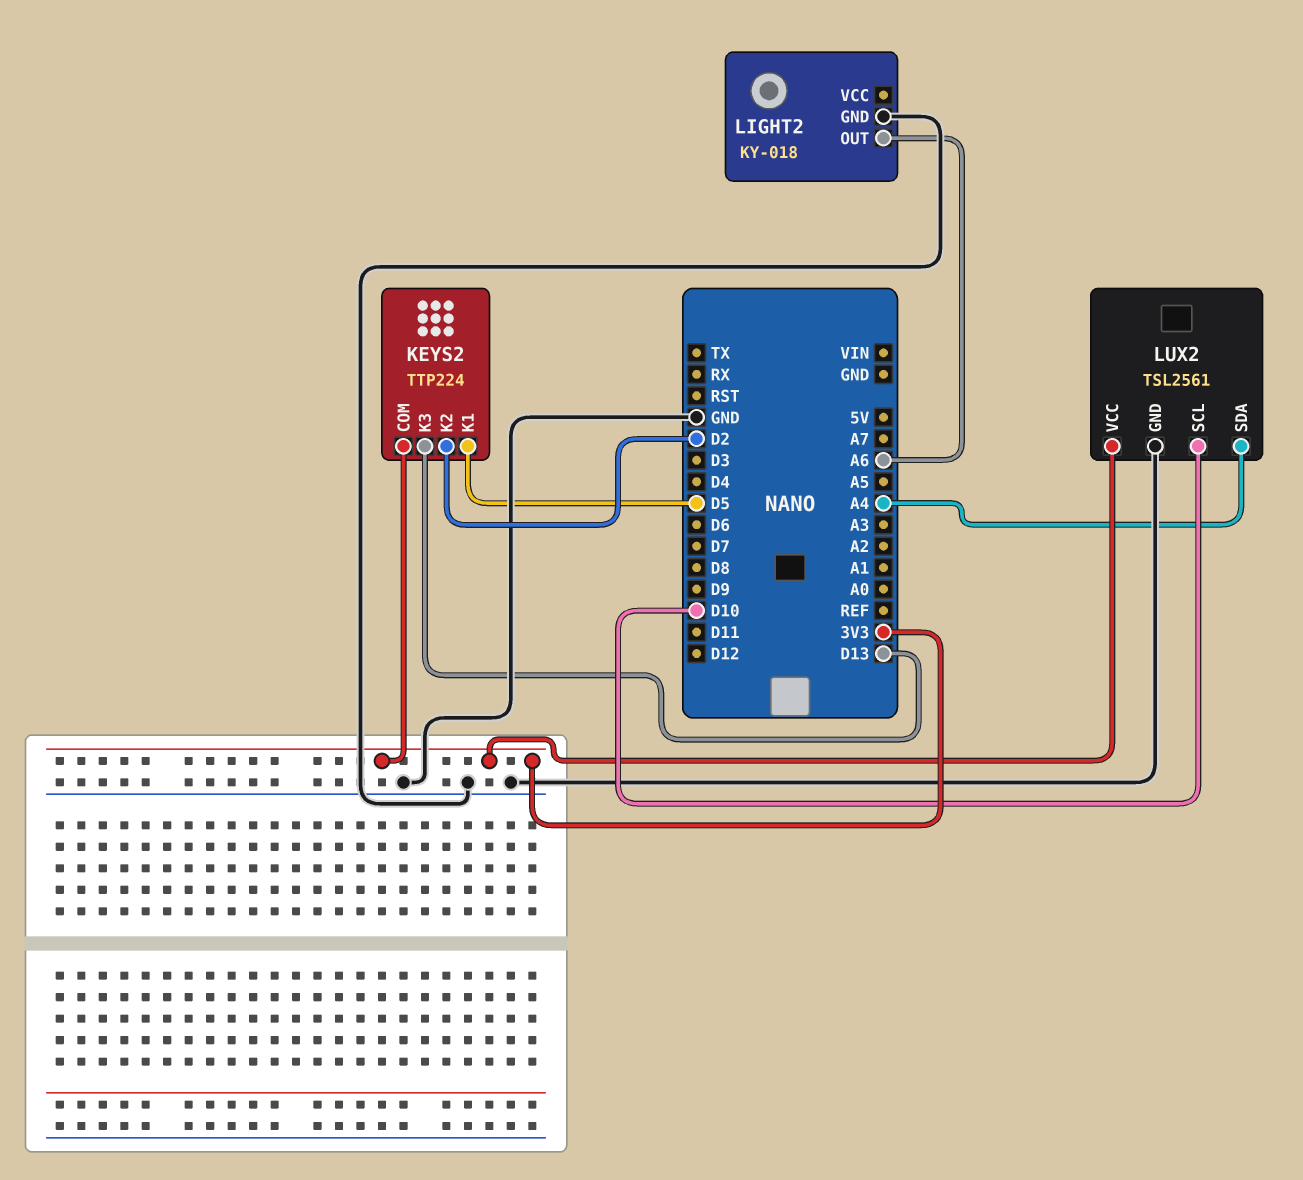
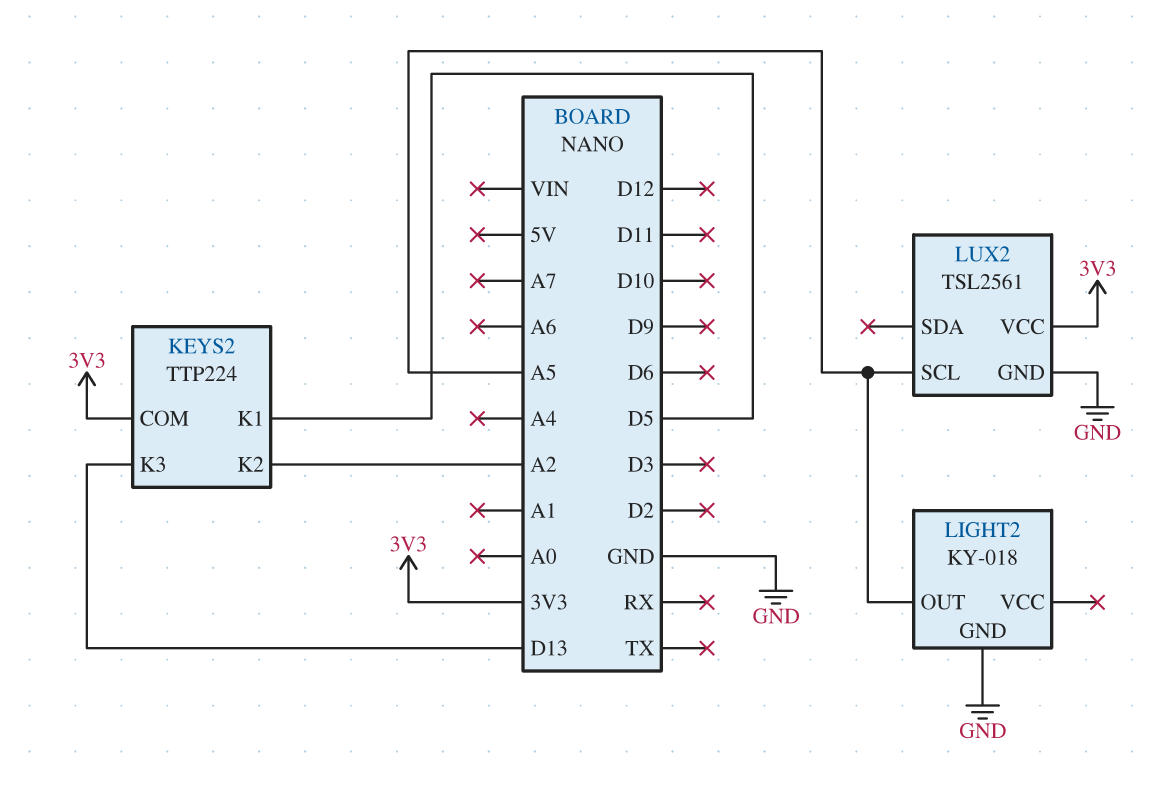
KEYS2 pin K2: D2 -> A2
LIGHT2 pin OUT: A6 -> A5
LUX2 pin SCL: D10 -> A5
LUX2 pin SDA: A4 -> none

